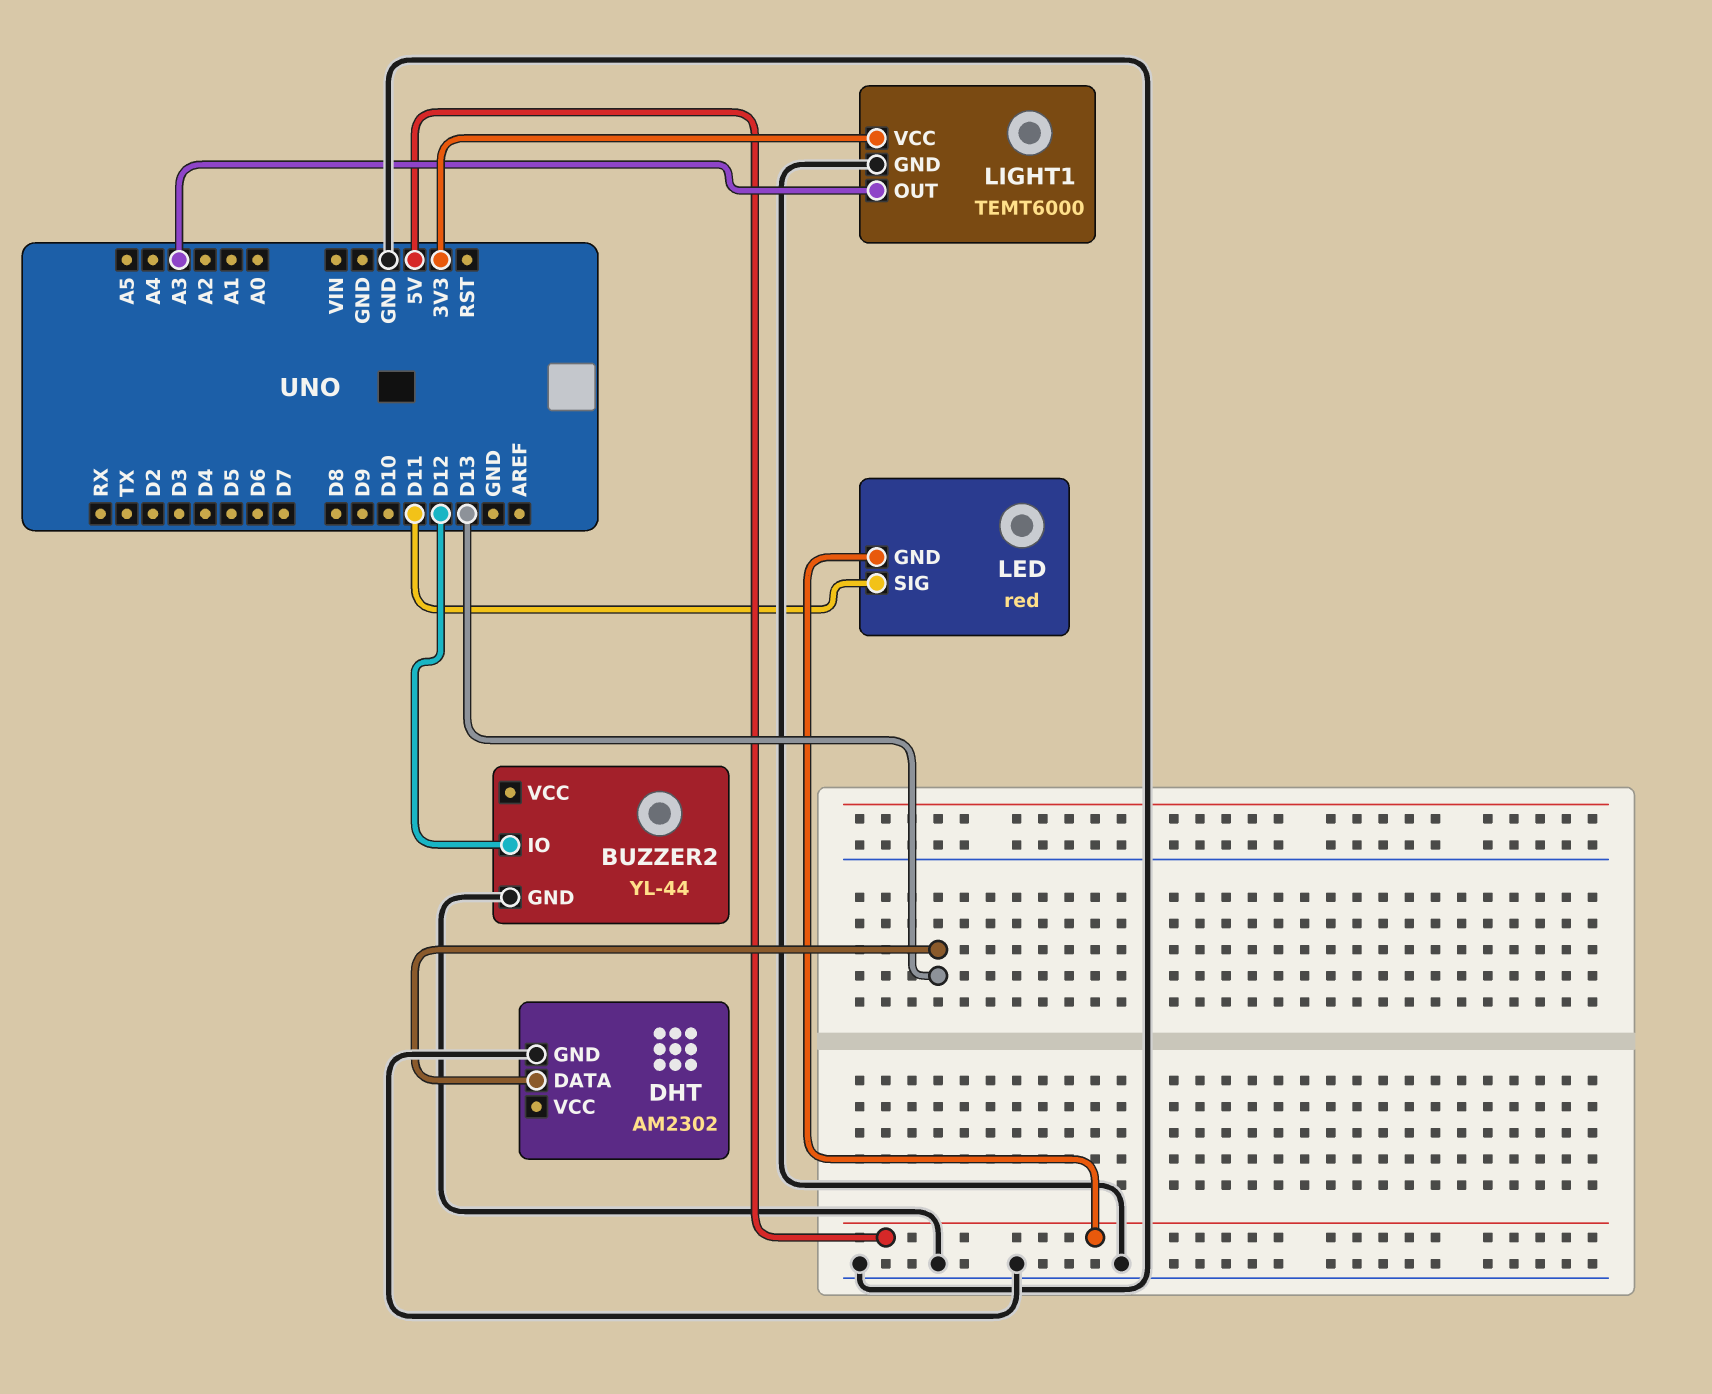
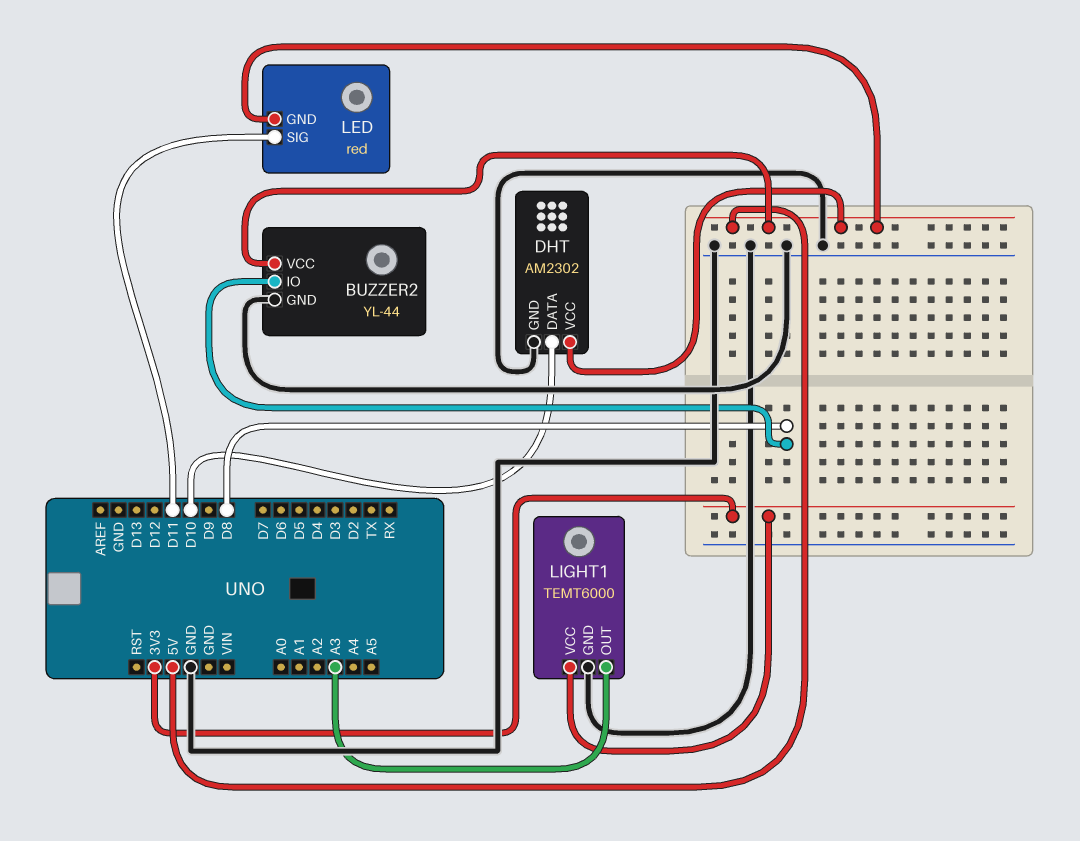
BUZZER2 pin IO: D12 -> D8
BUZZER2 pin VCC: none -> 5V
DHT pin DATA: D13 -> D10
DHT pin VCC: none -> 5V

